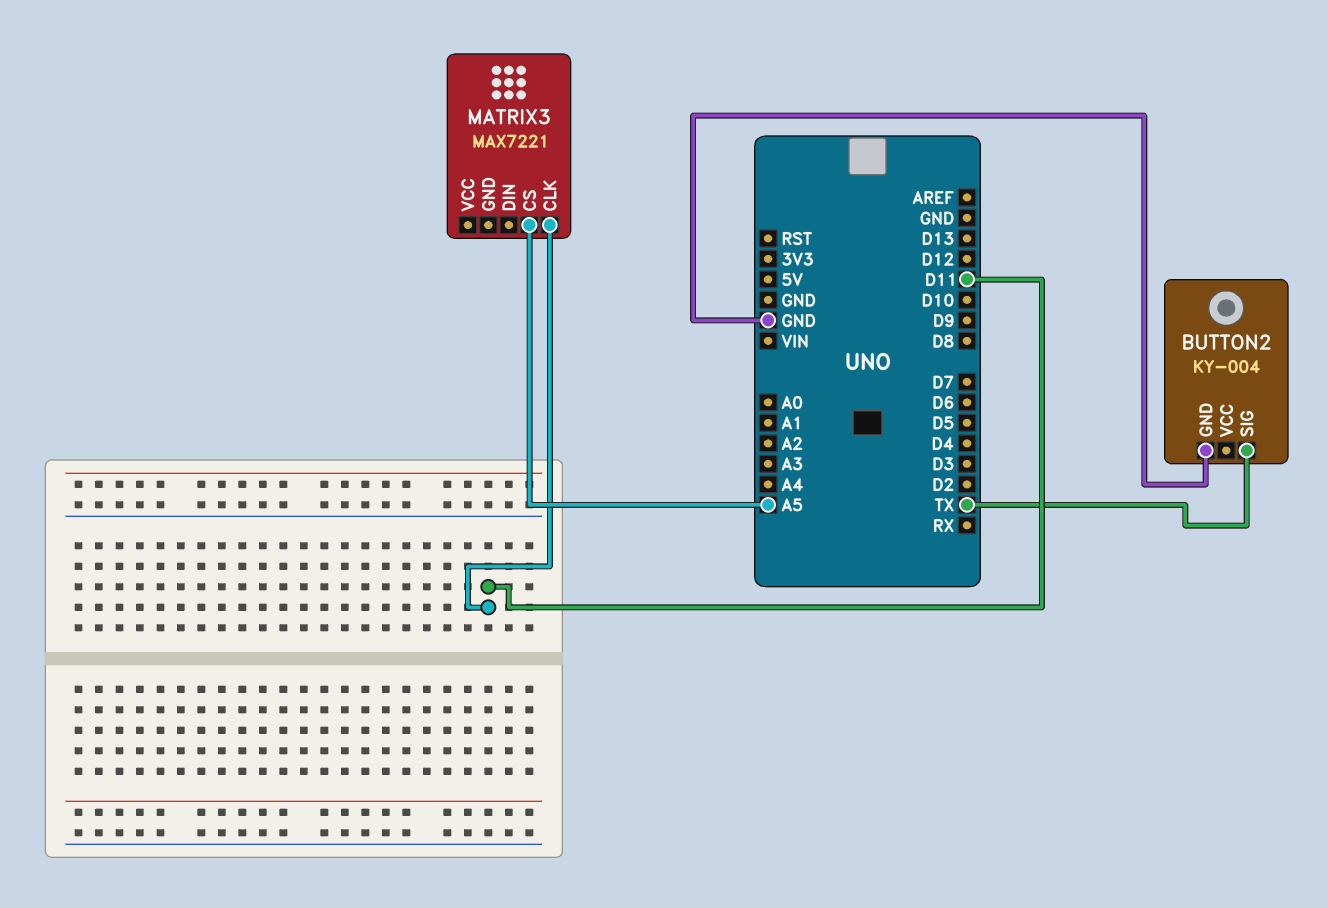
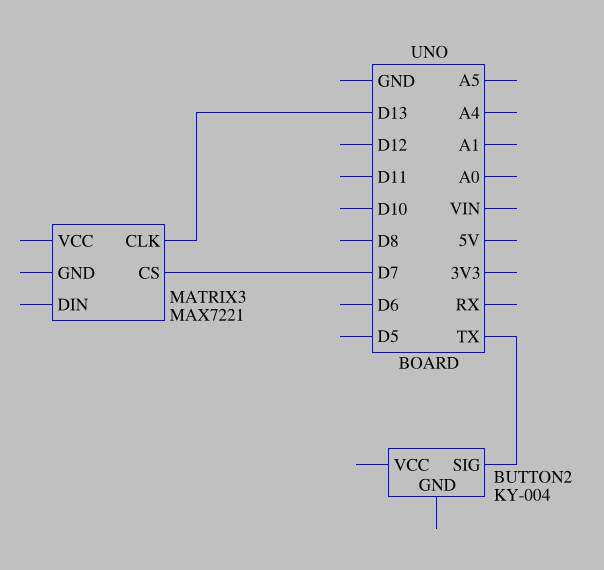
BUTTON2 pin GND: GND -> none
MATRIX3 pin CLK: D11 -> D13
MATRIX3 pin CS: A5 -> D7

